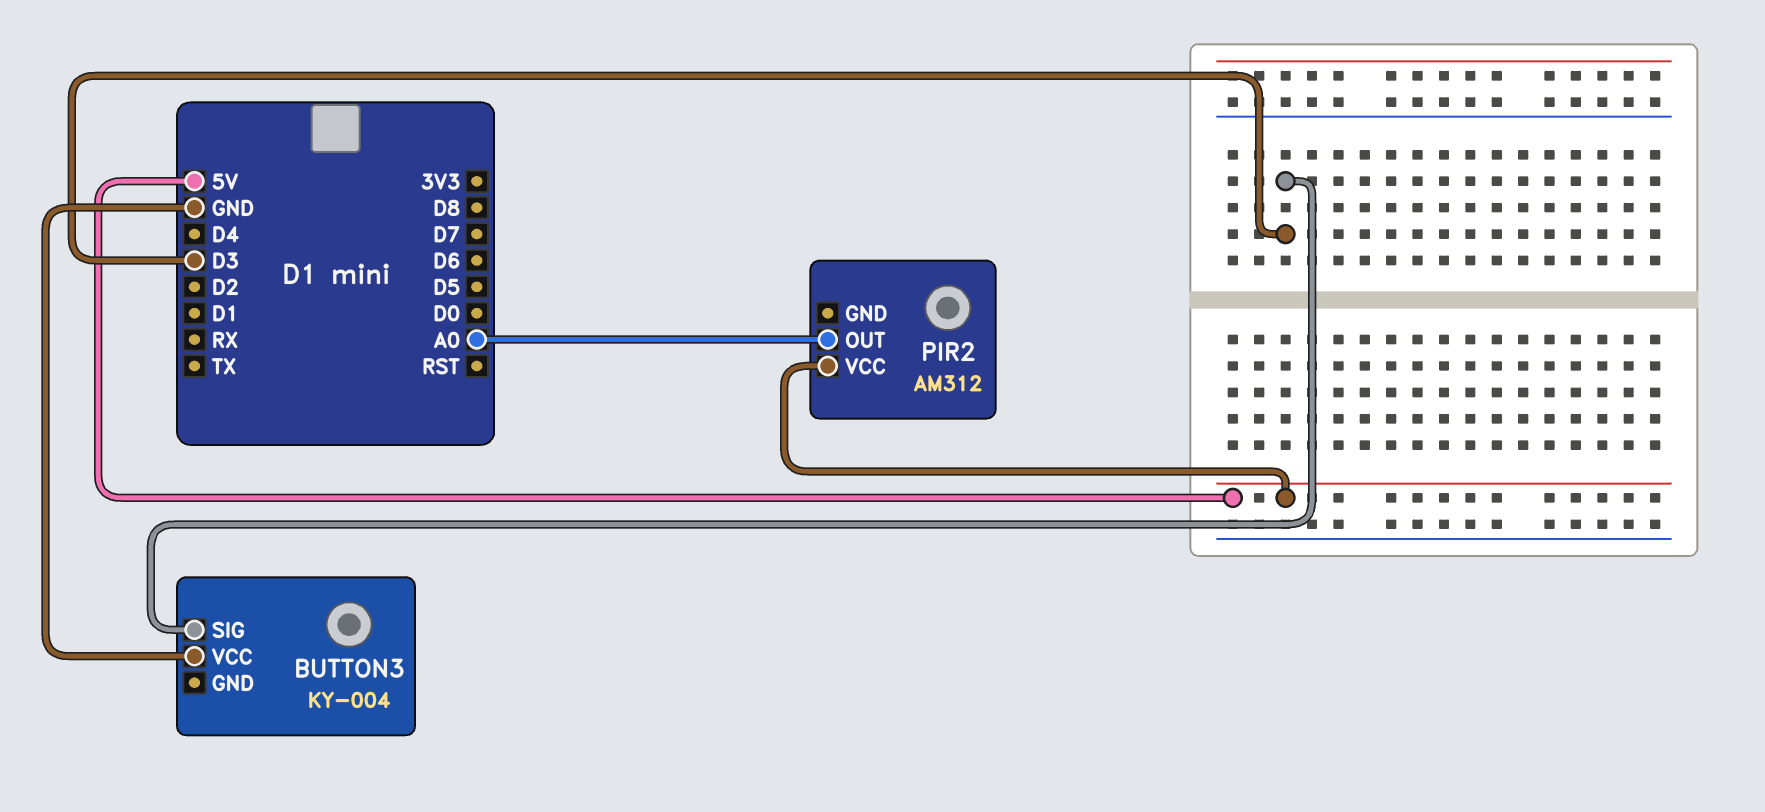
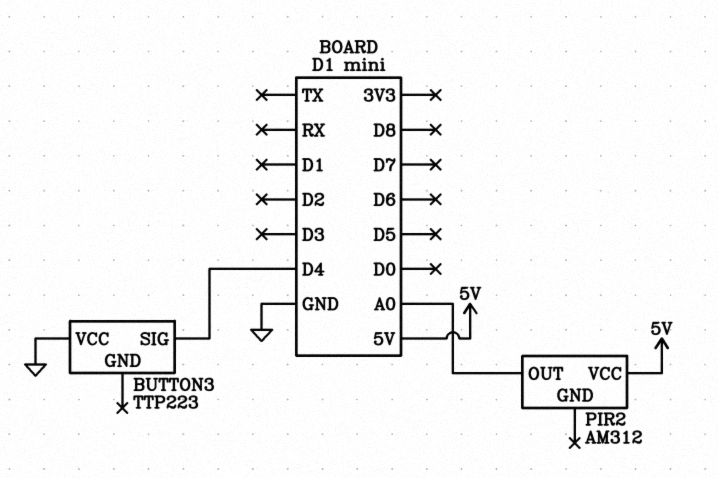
BUTTON3: KY-004 -> TTP223
BUTTON3 pin SIG: D3 -> D4

